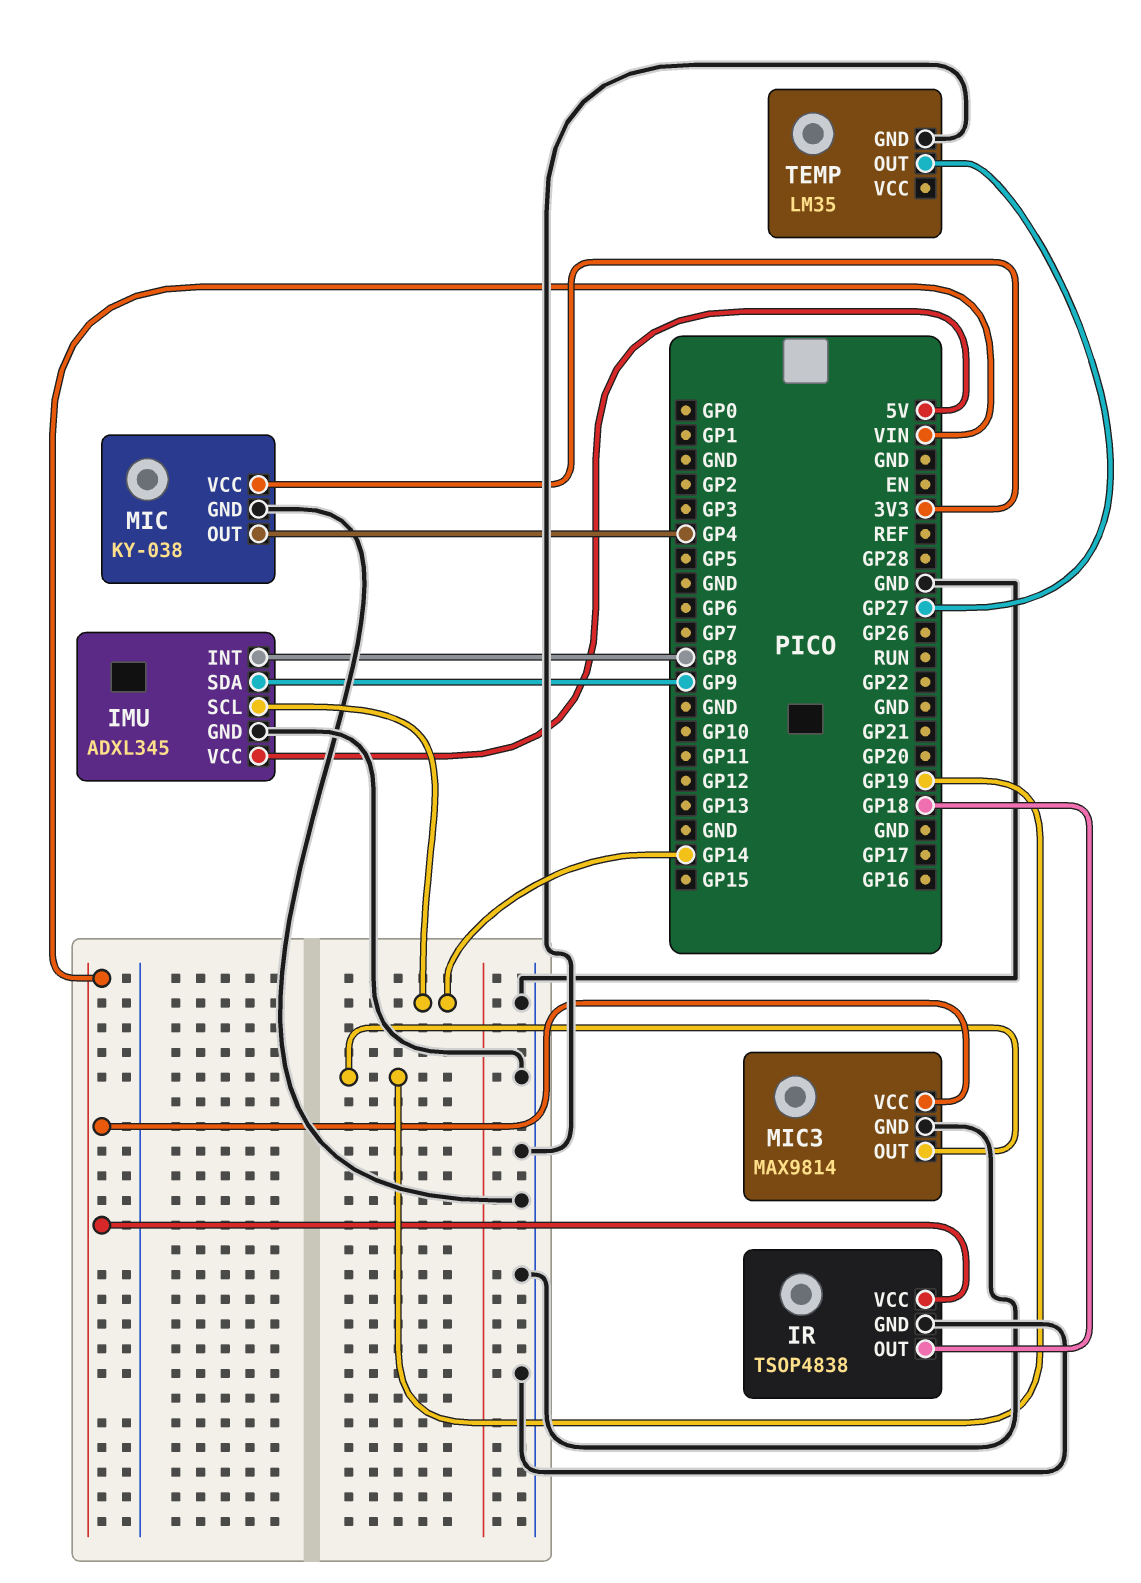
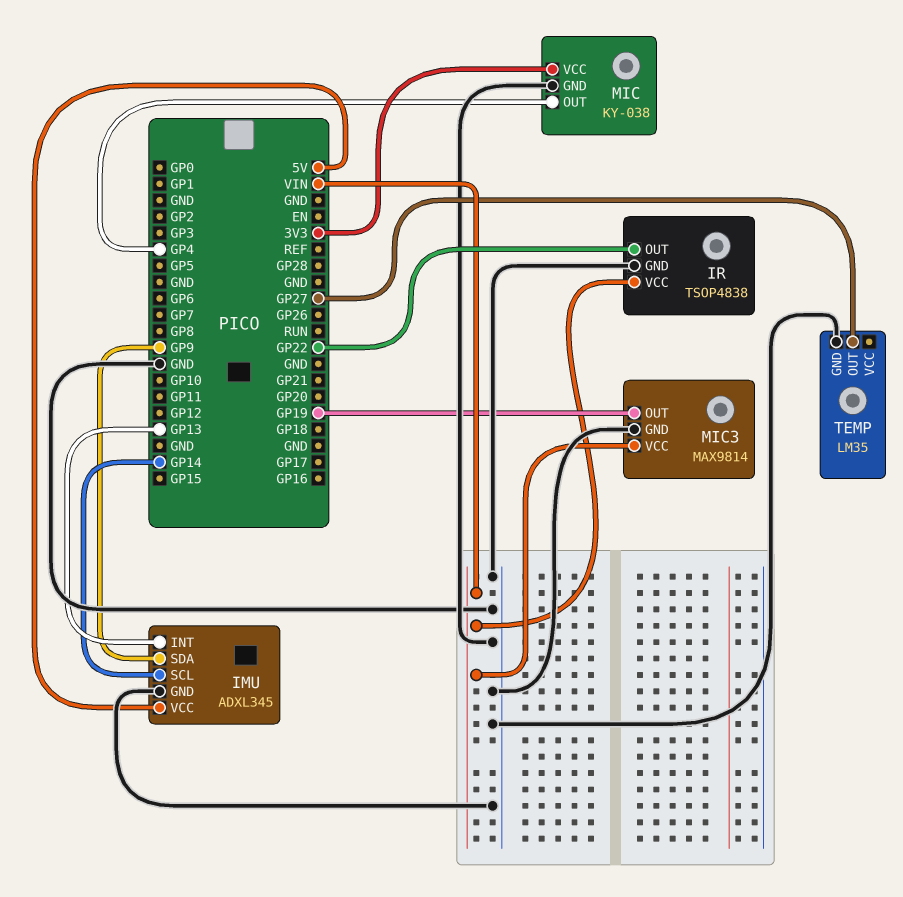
IMU pin INT: GP8 -> GP13
IR pin OUT: GP18 -> GP22

